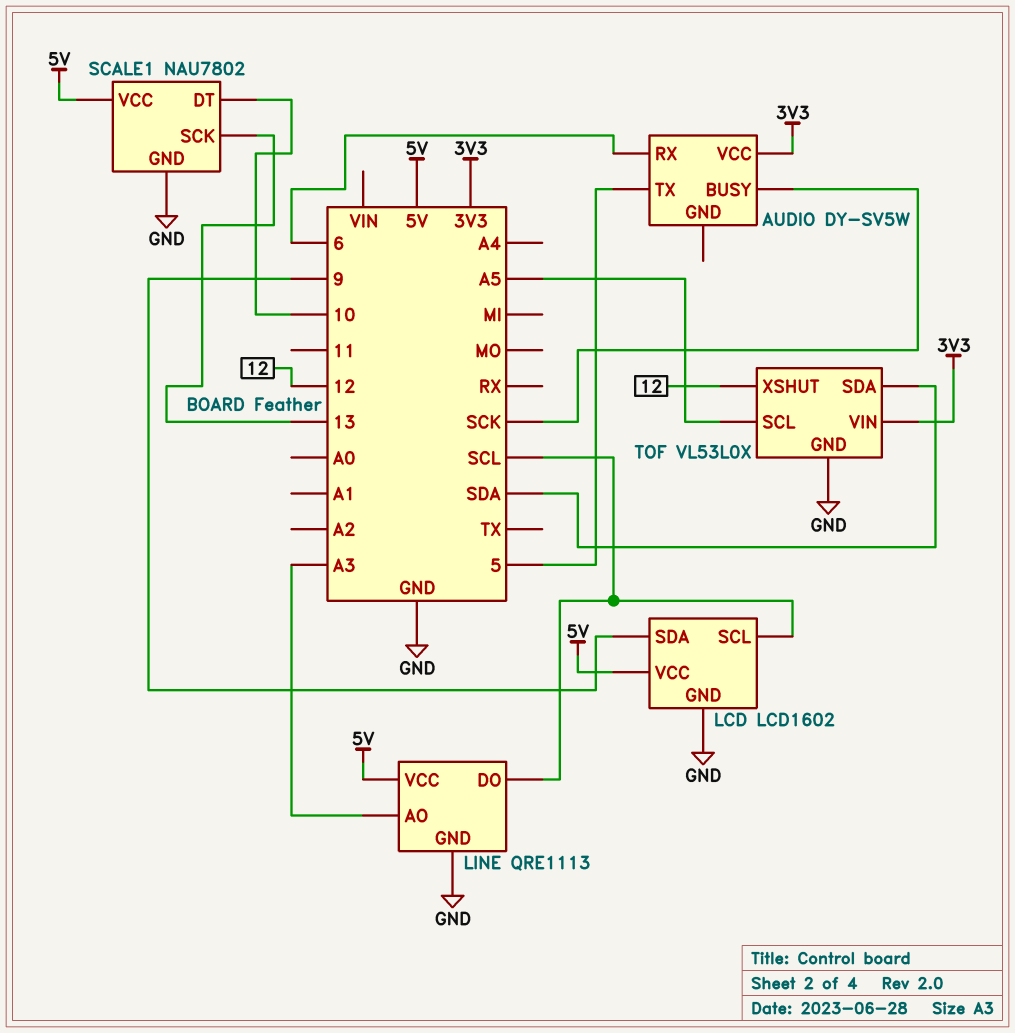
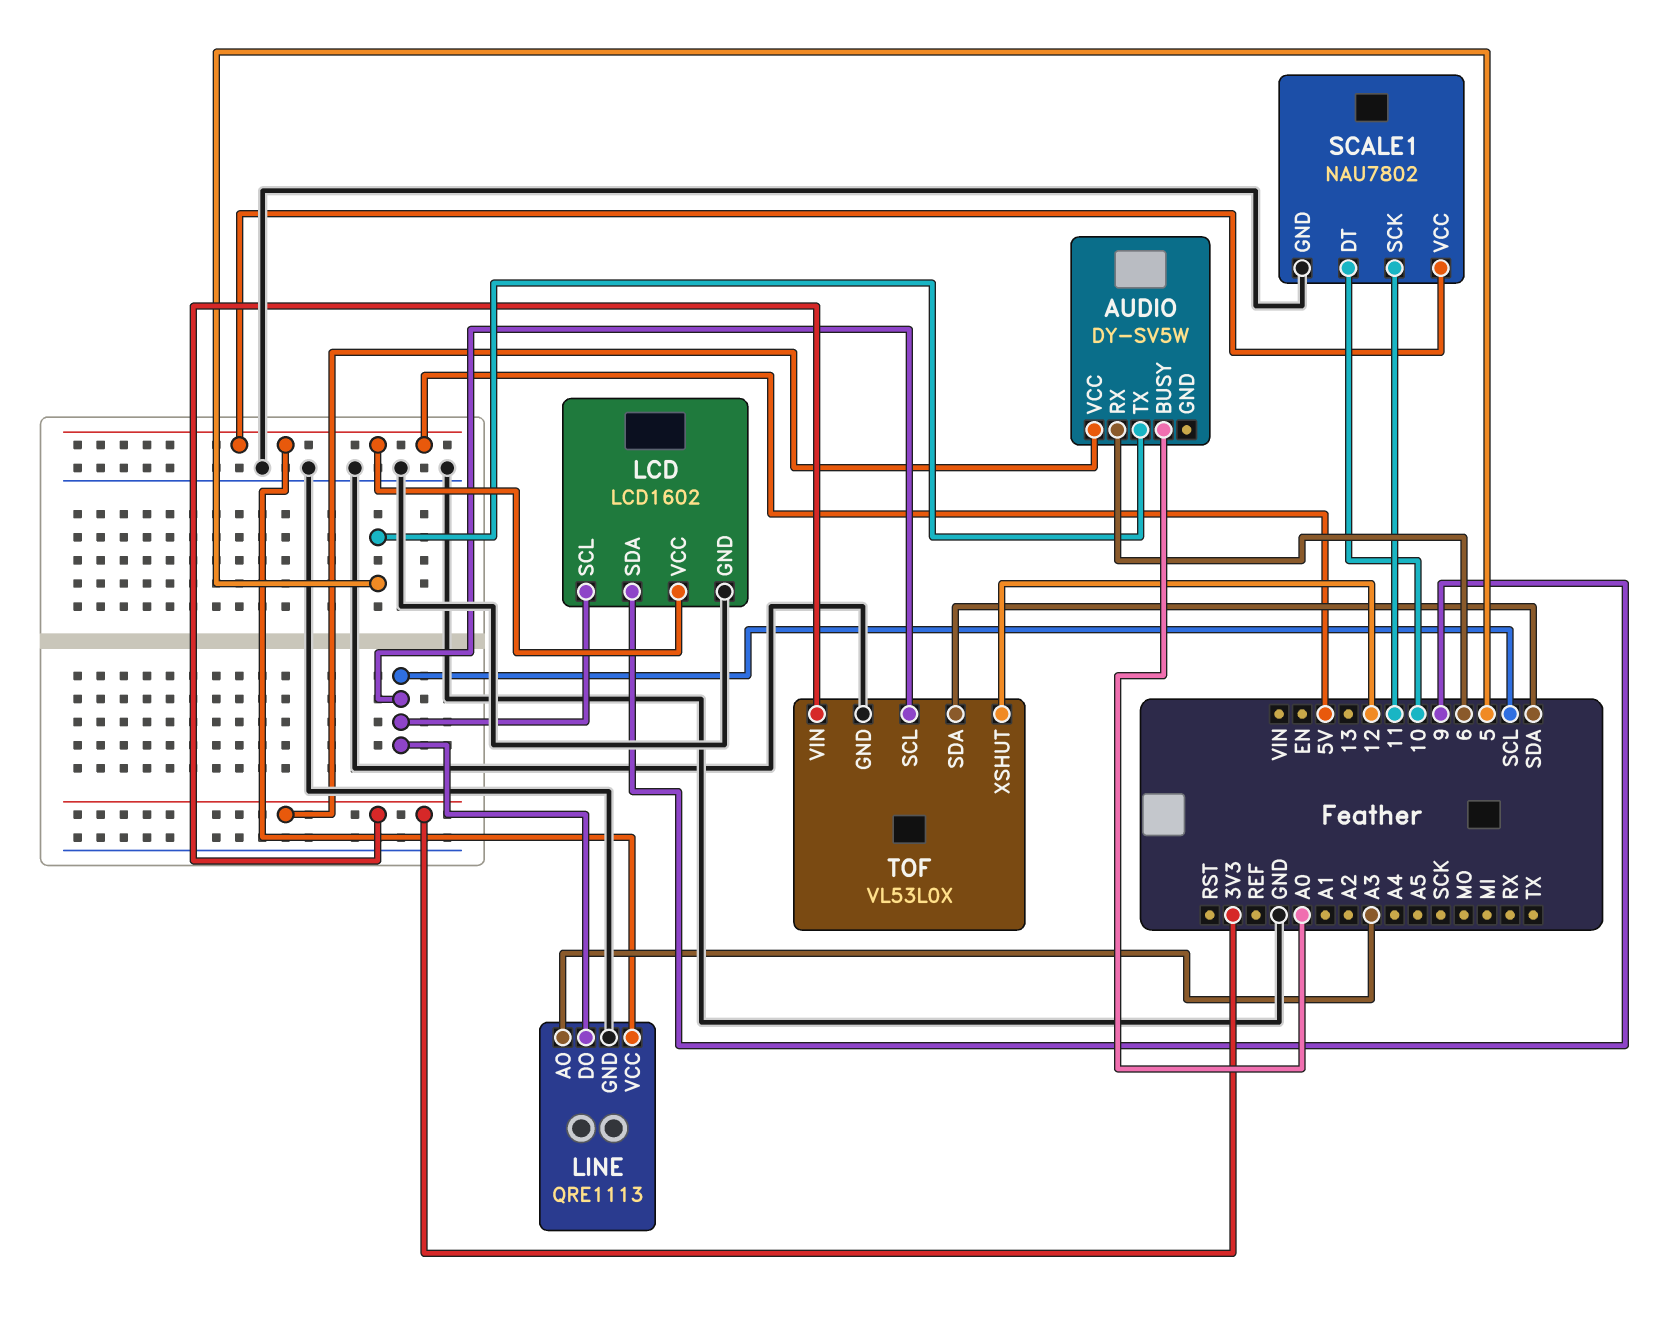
AUDIO pin BUSY: SCK -> A0
SCALE1 pin SCK: 13 -> 11
TOF pin SCL: A5 -> SCL

